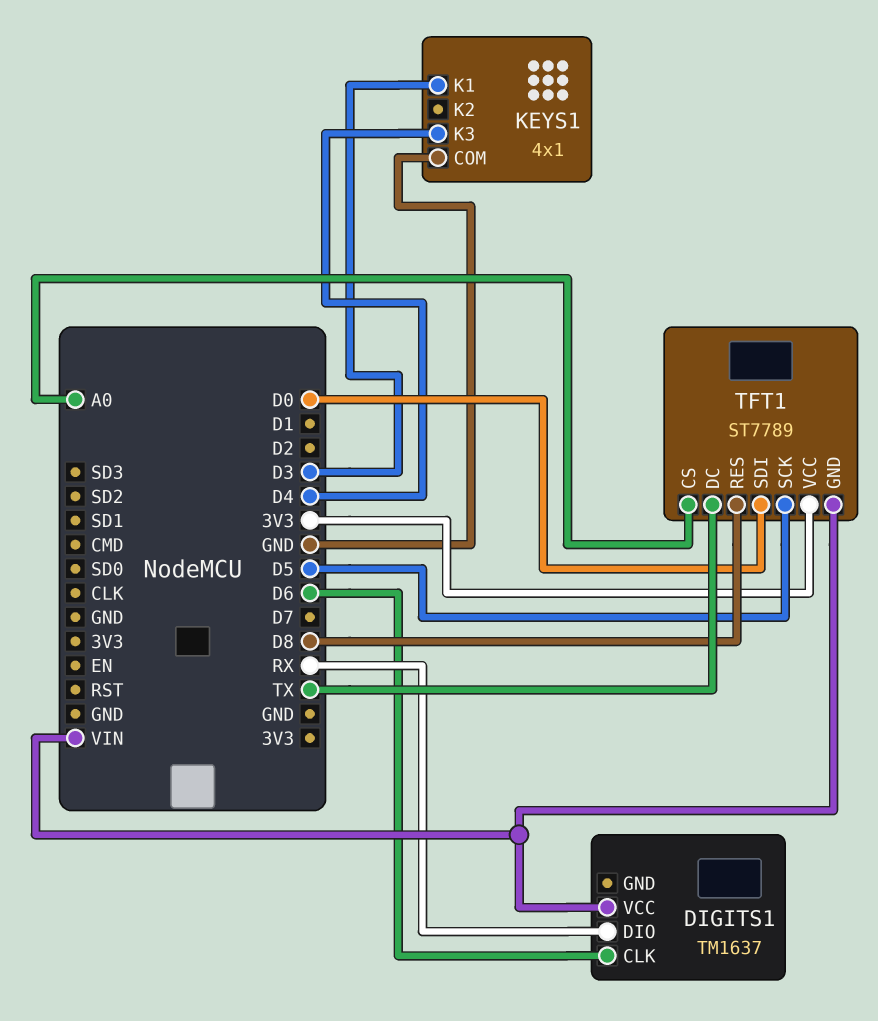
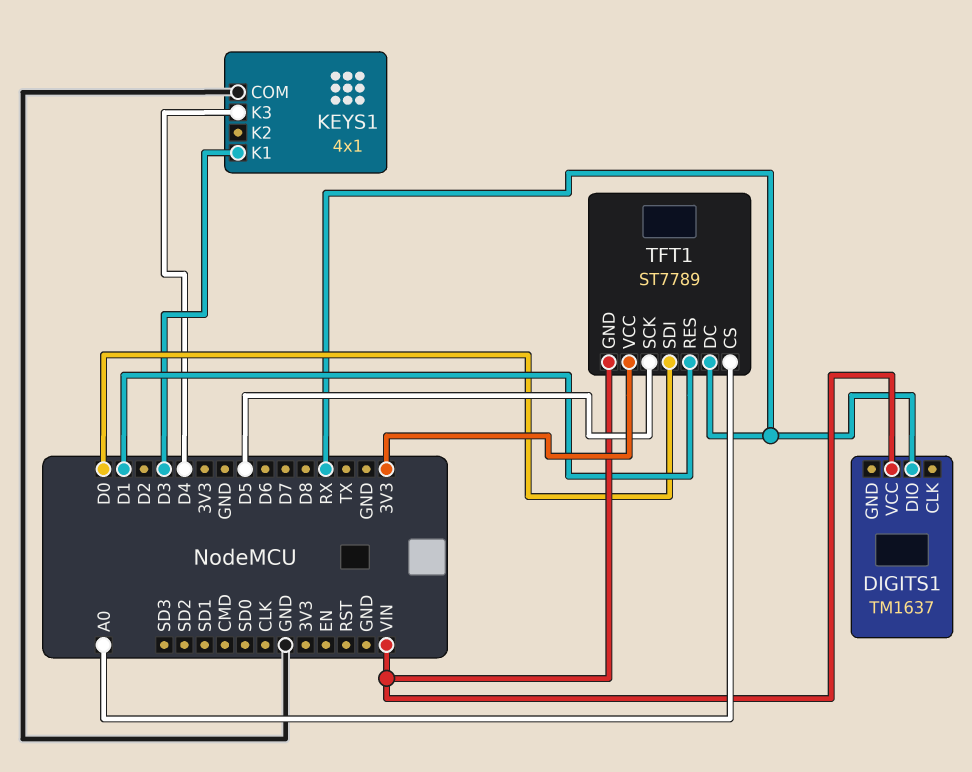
DIGITS1 pin CLK: D6 -> none
TFT1 pin DC: TX -> RX
TFT1 pin RES: D8 -> D1

